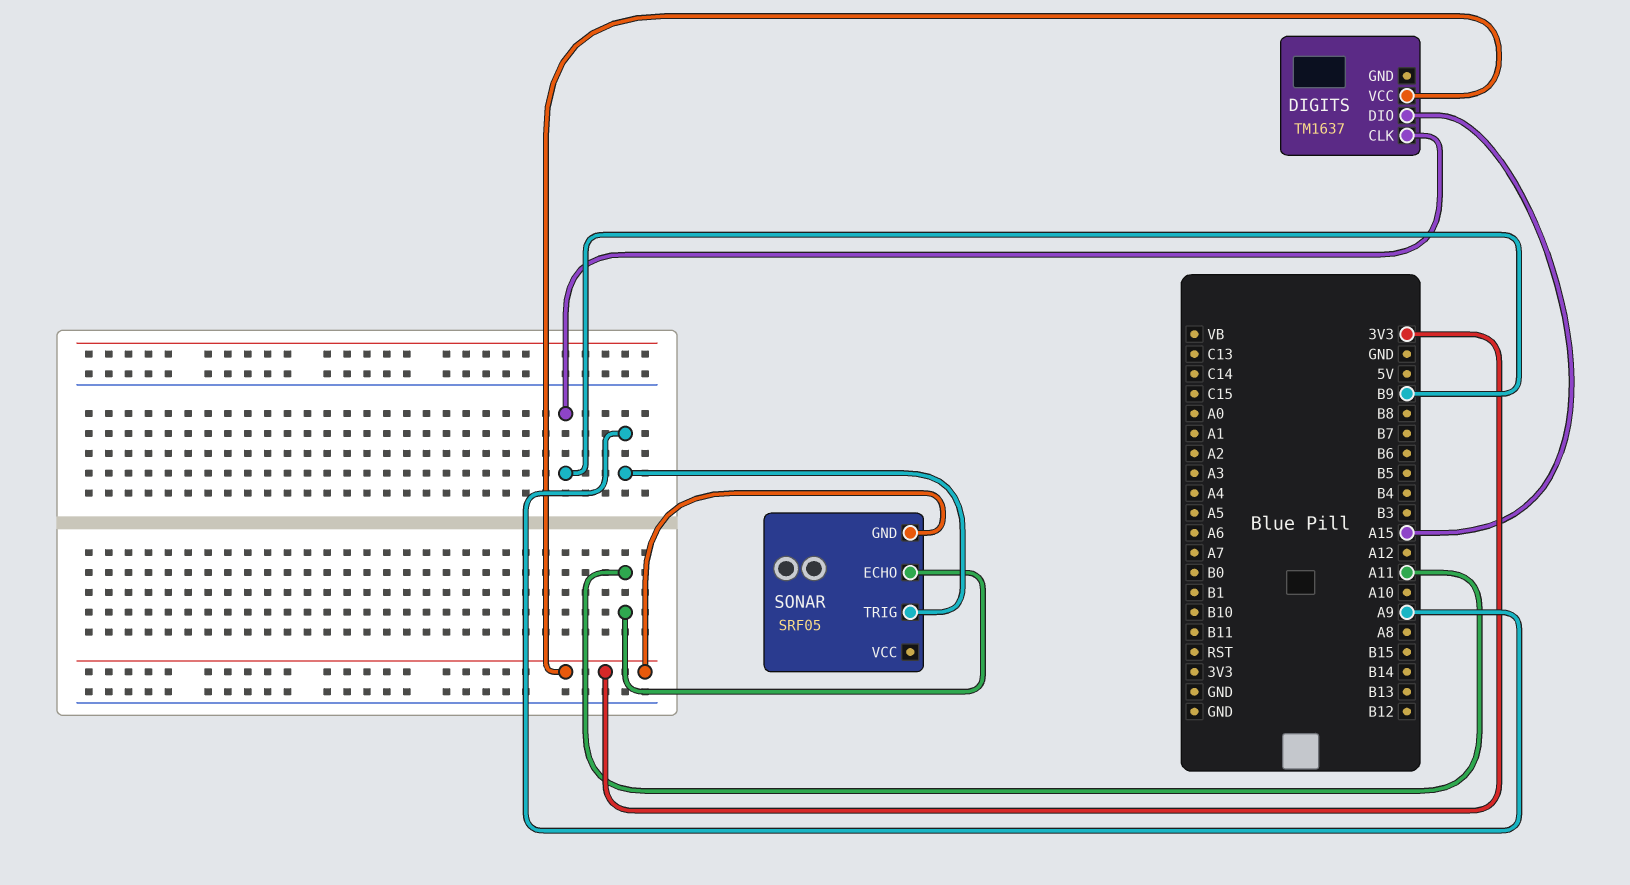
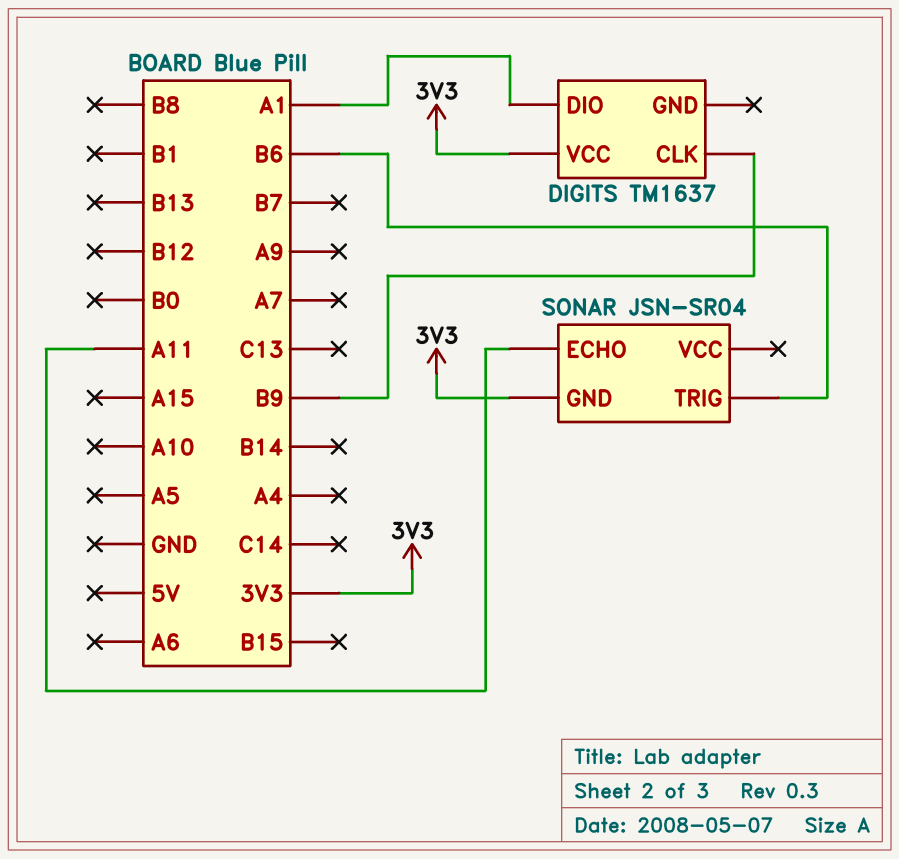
DIGITS pin DIO: A15 -> A1
SONAR: SRF05 -> JSN-SR04
SONAR pin TRIG: A9 -> B6

